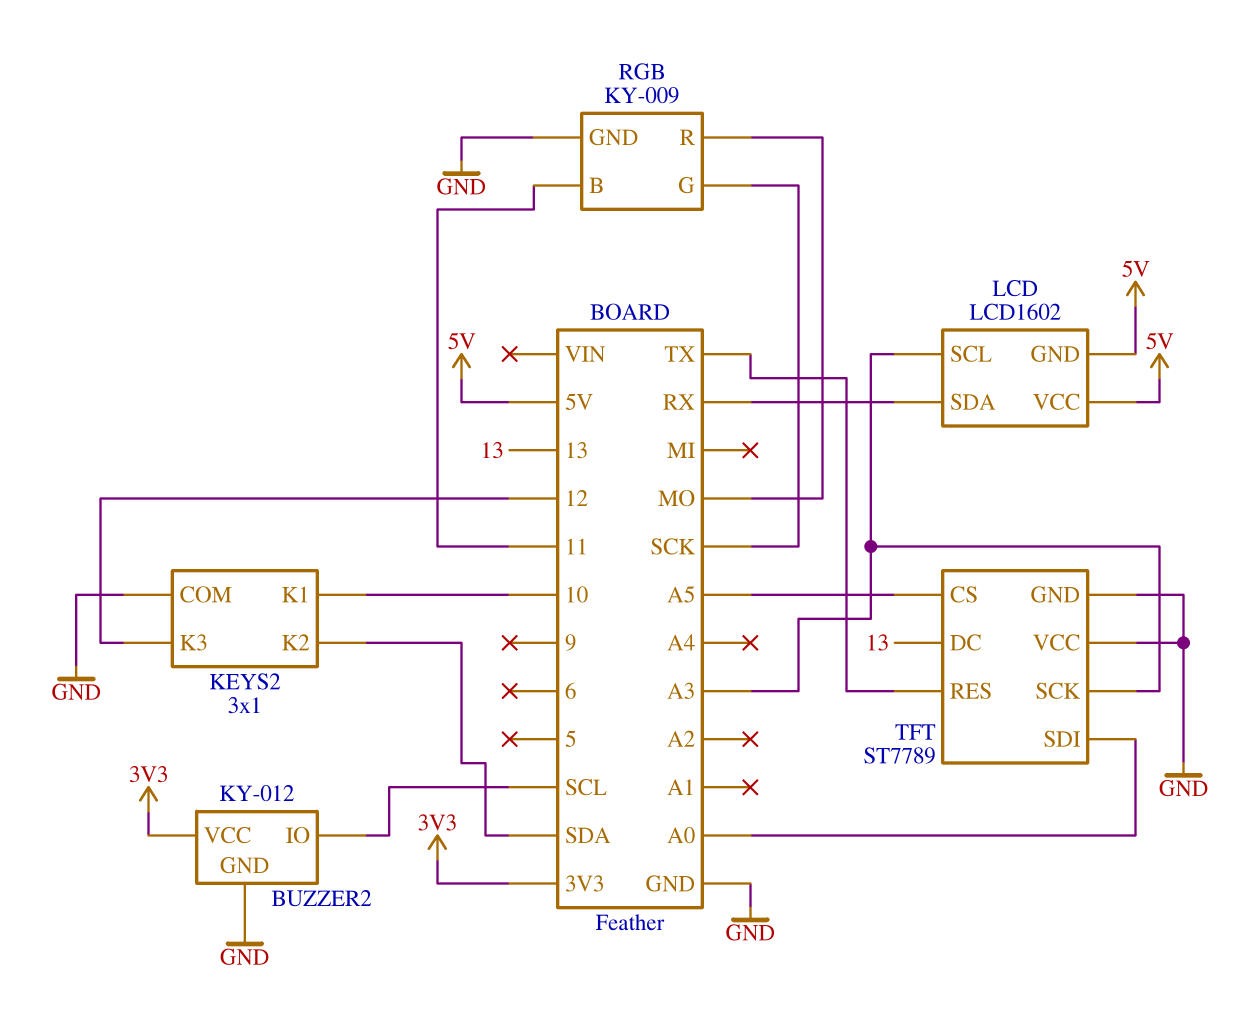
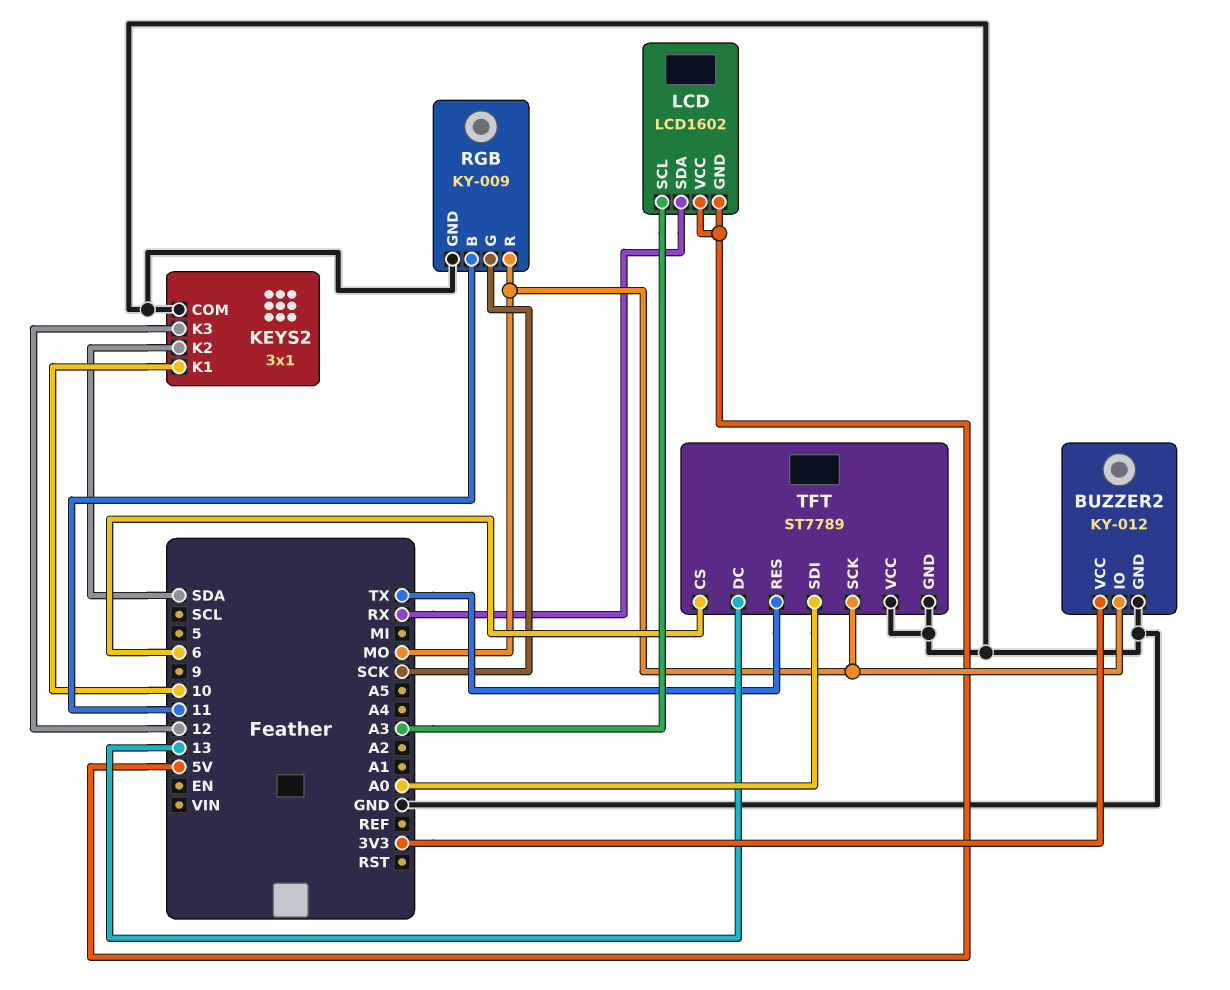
BUZZER2 pin IO: SCL -> MO
TFT pin CS: A5 -> 6
TFT pin SCK: A3 -> MO

